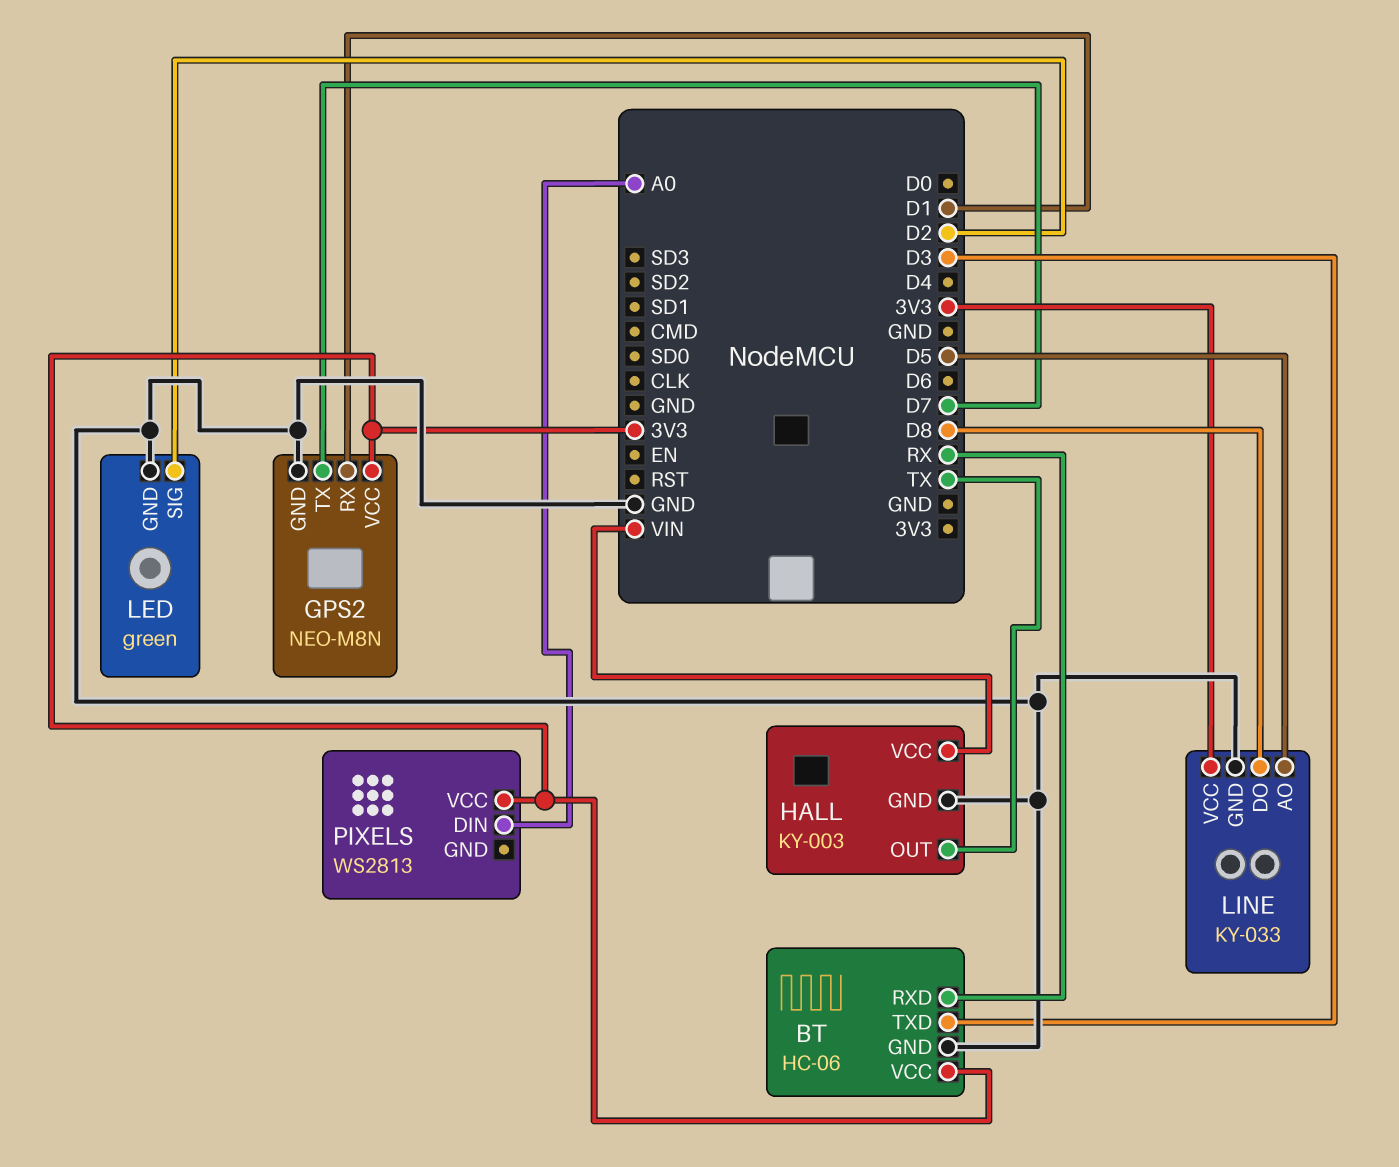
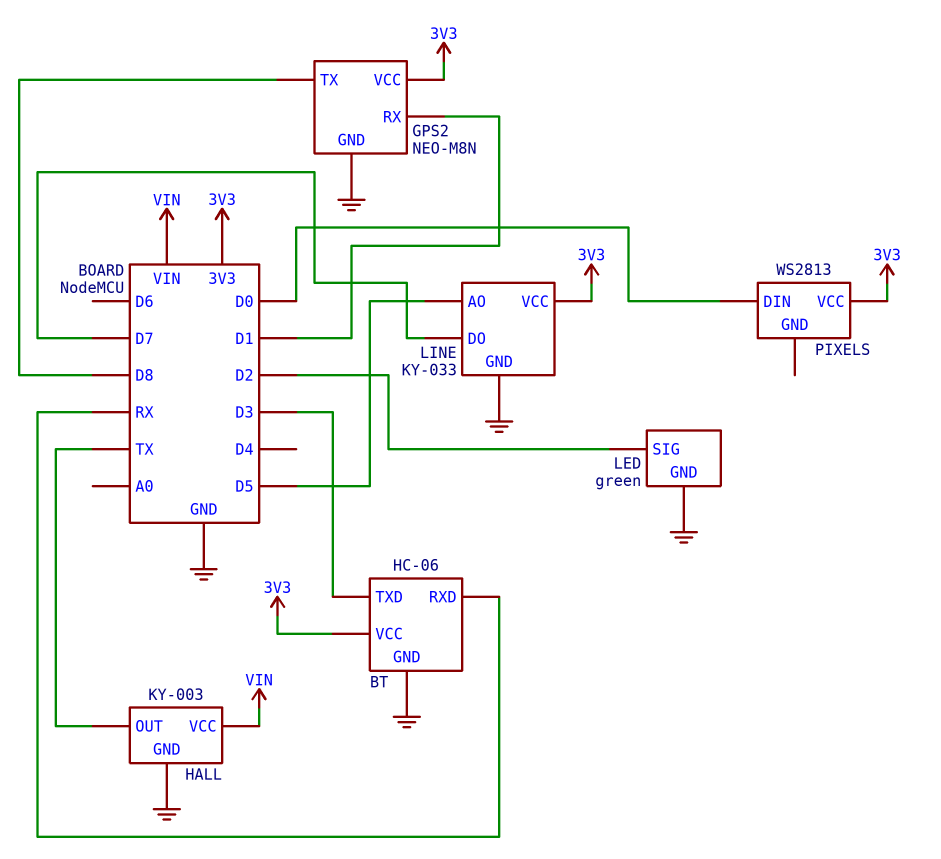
GPS2 pin TX: D7 -> D8
LINE pin DO: D8 -> D7
PIXELS pin DIN: A0 -> D0

